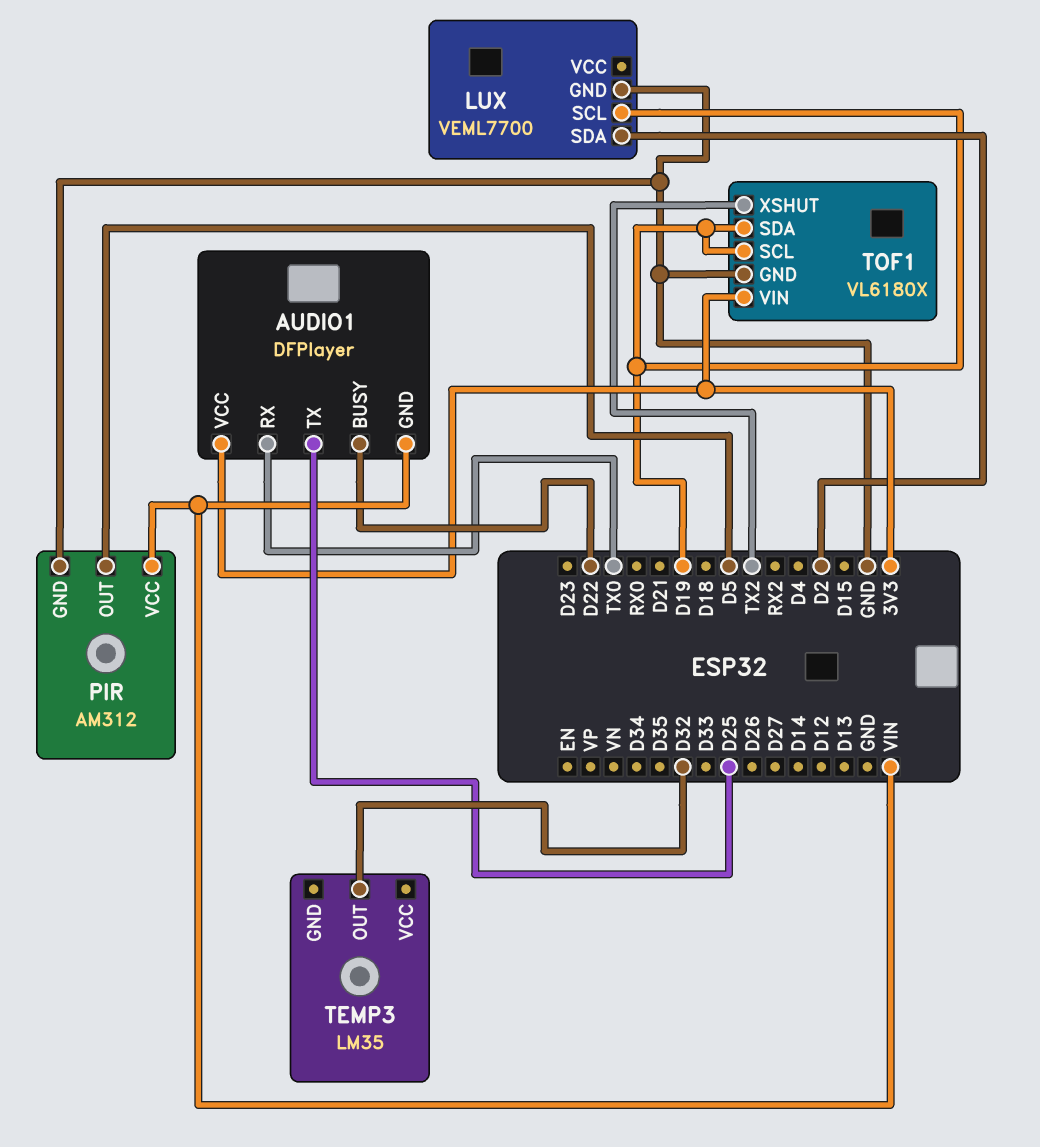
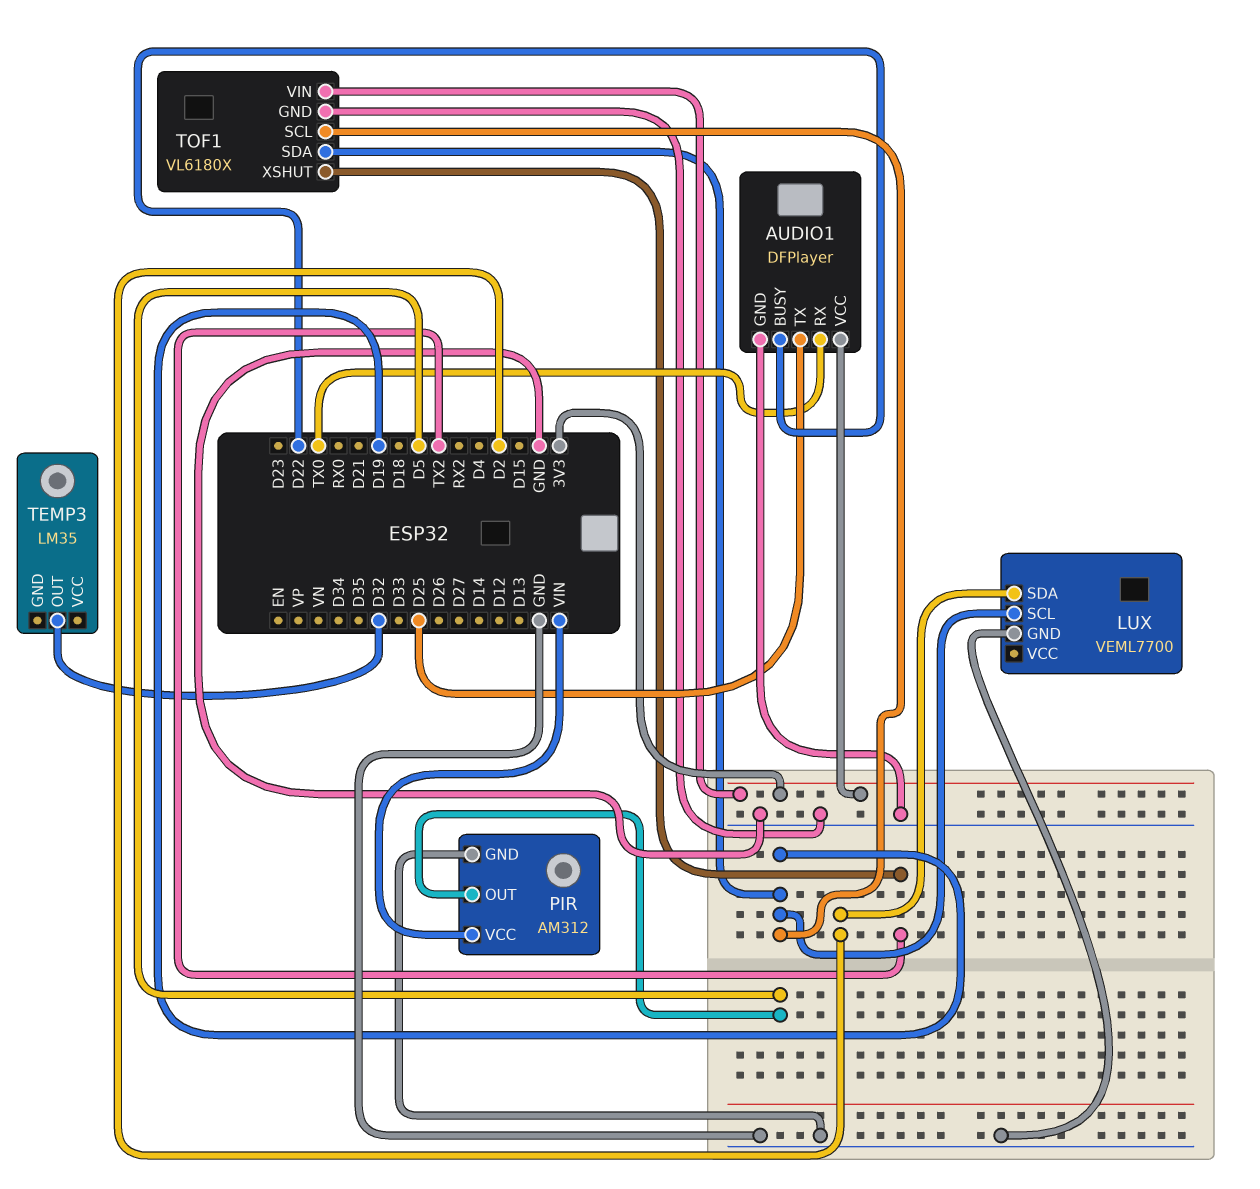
AUDIO1 pin GND: VIN -> GND

